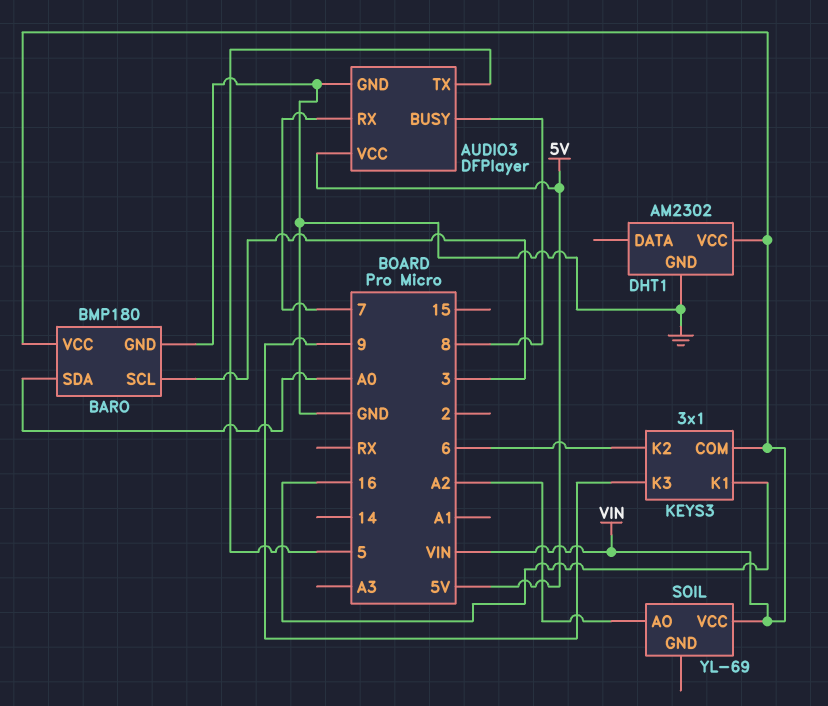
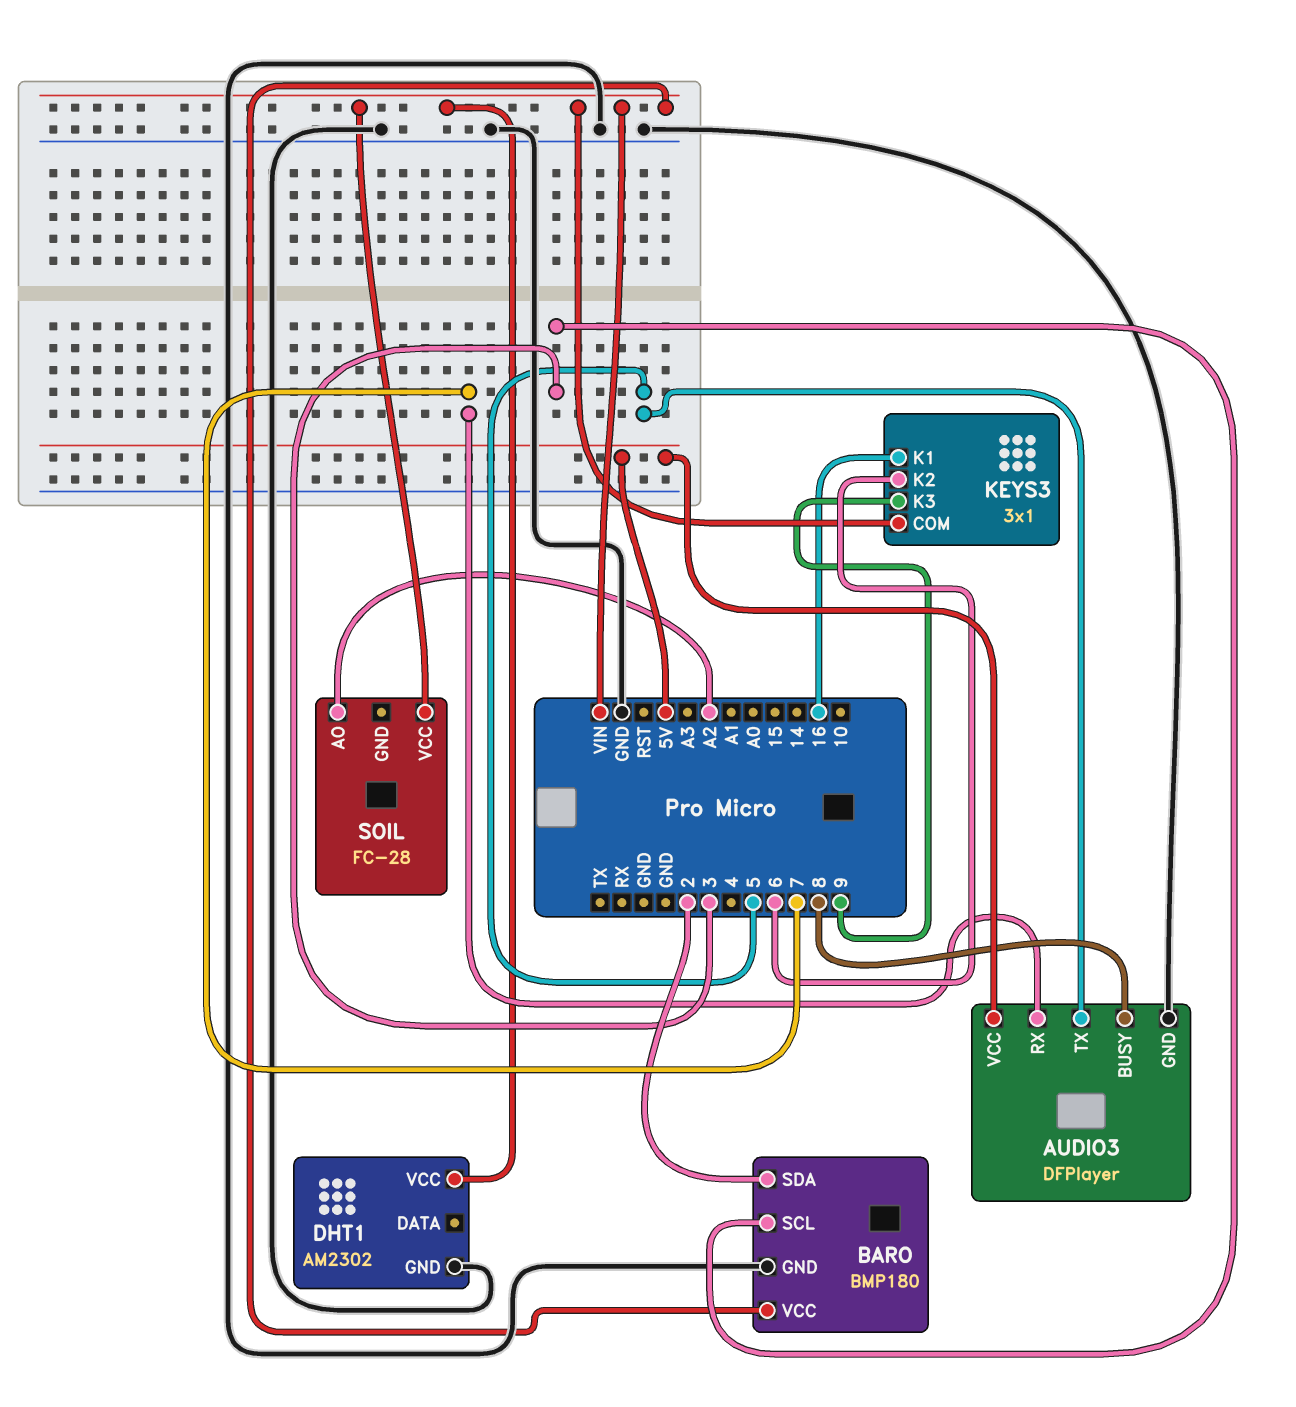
BARO pin SDA: A0 -> 2
SOIL: YL-69 -> FC-28

